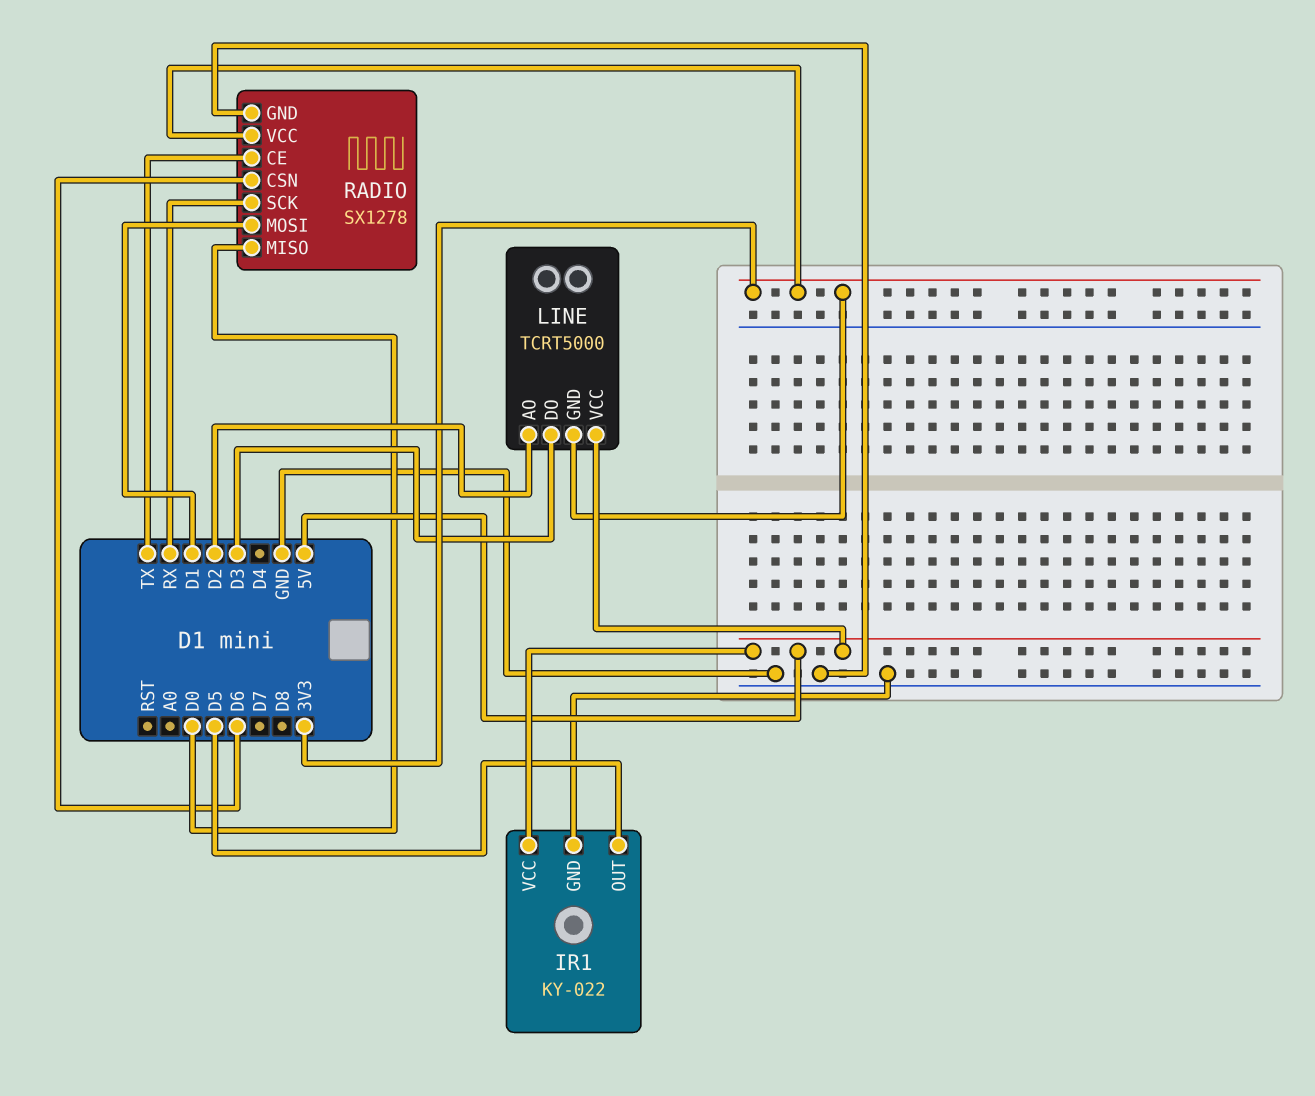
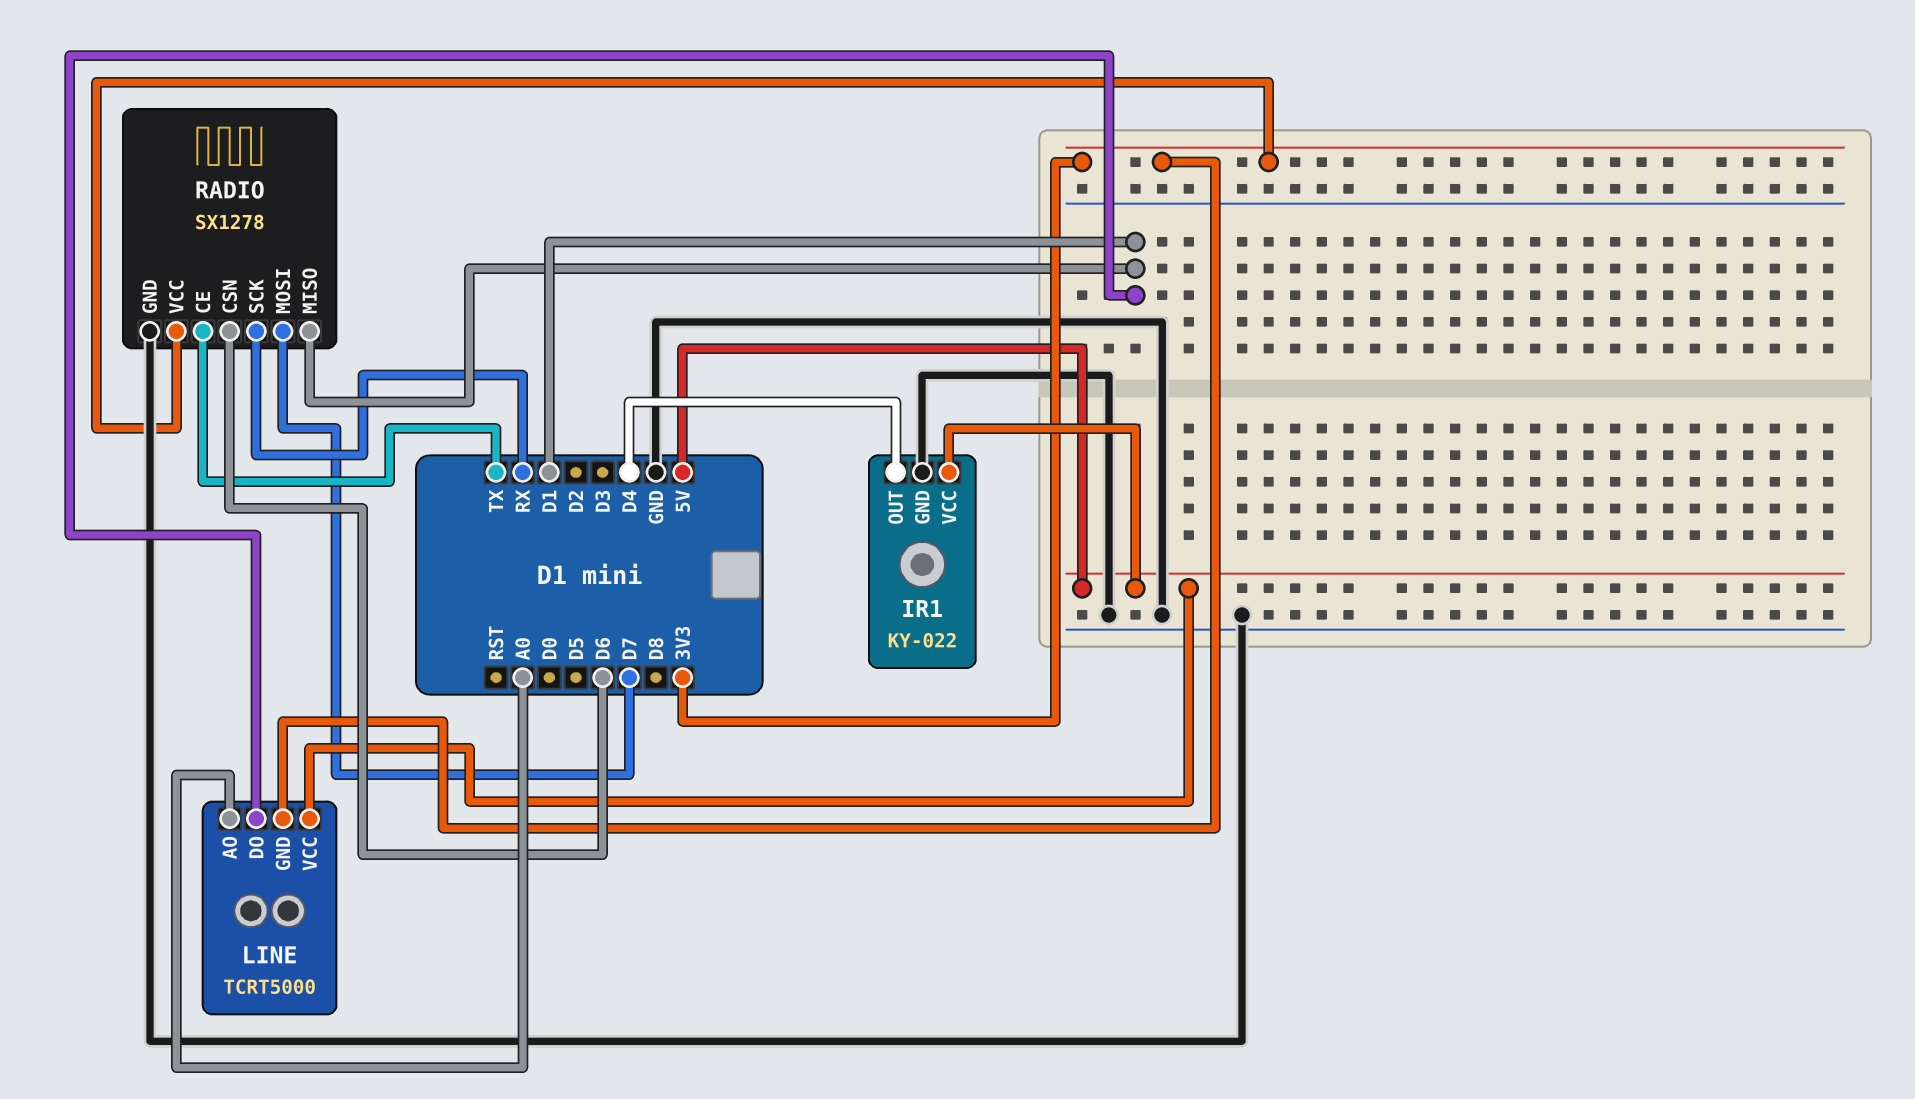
IR1 pin OUT: D5 -> D4
LINE pin AO: D2 -> A0
LINE pin DO: D3 -> D1
RADIO pin MISO: D0 -> D1
RADIO pin MOSI: D1 -> D7

